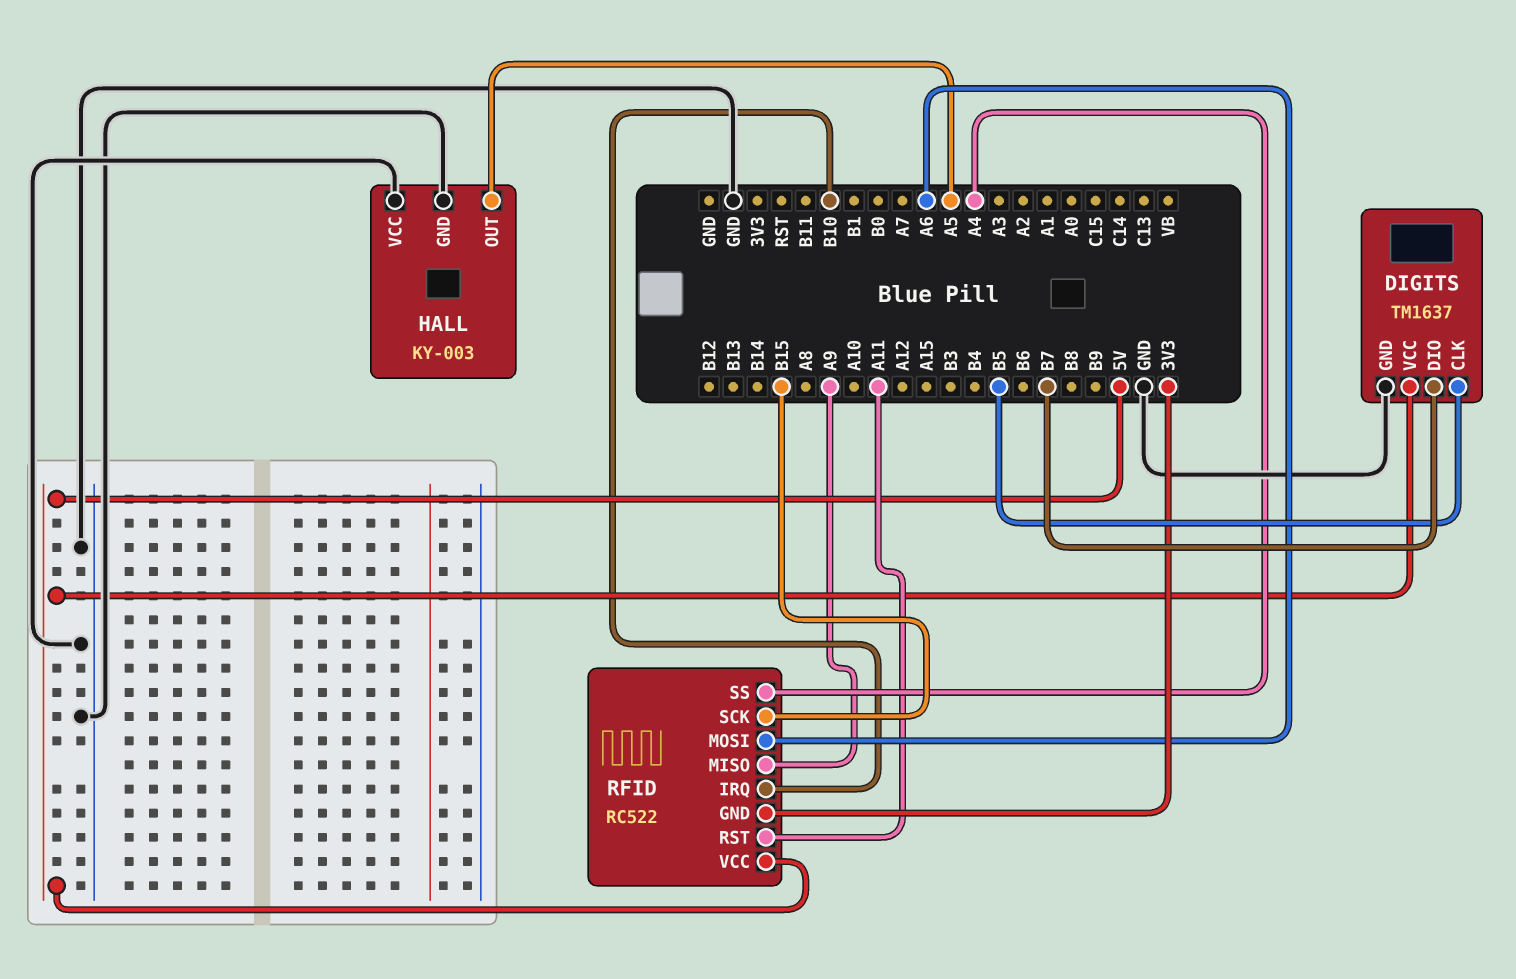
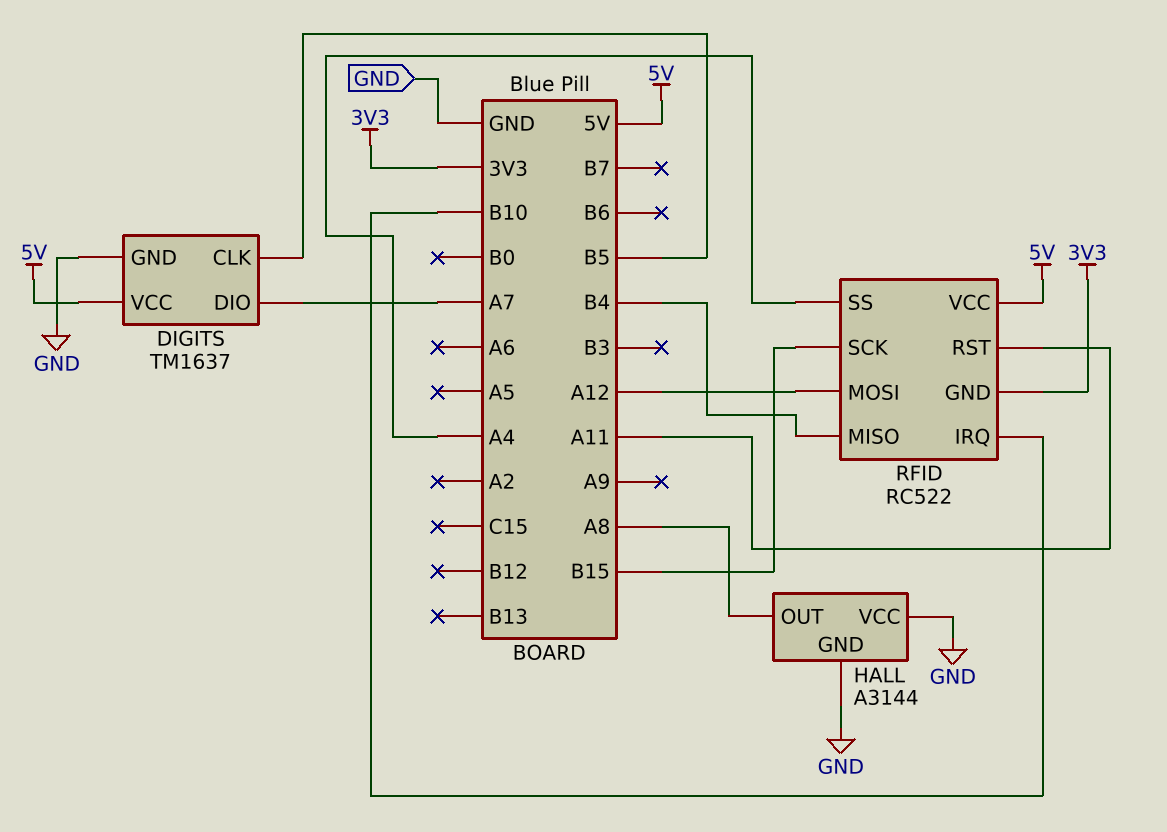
DIGITS pin DIO: B7 -> A7
HALL: KY-003 -> A3144
HALL pin OUT: A5 -> A8
RFID pin MISO: A9 -> B4
RFID pin MOSI: A6 -> A12

